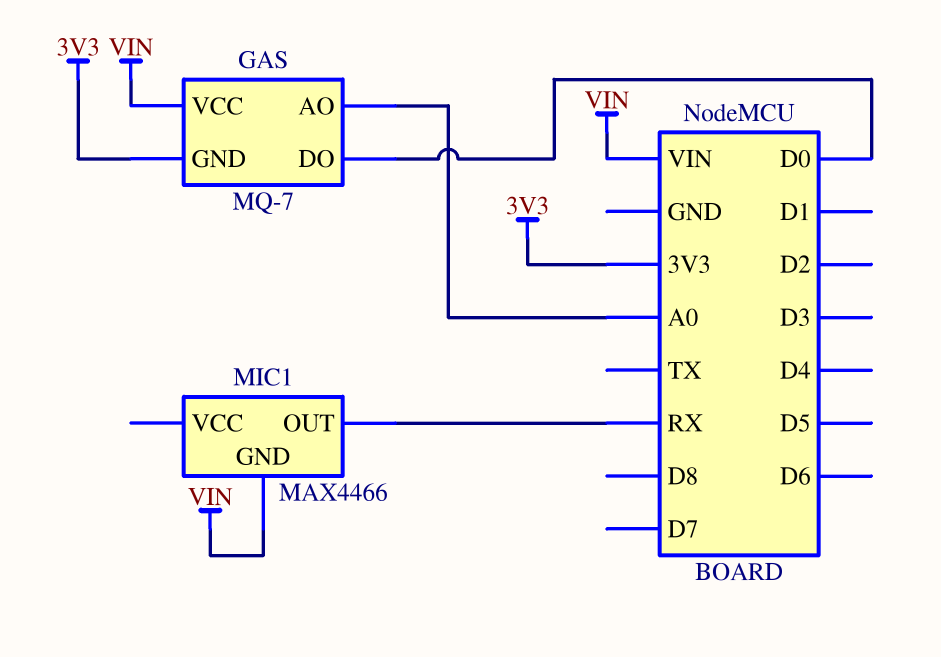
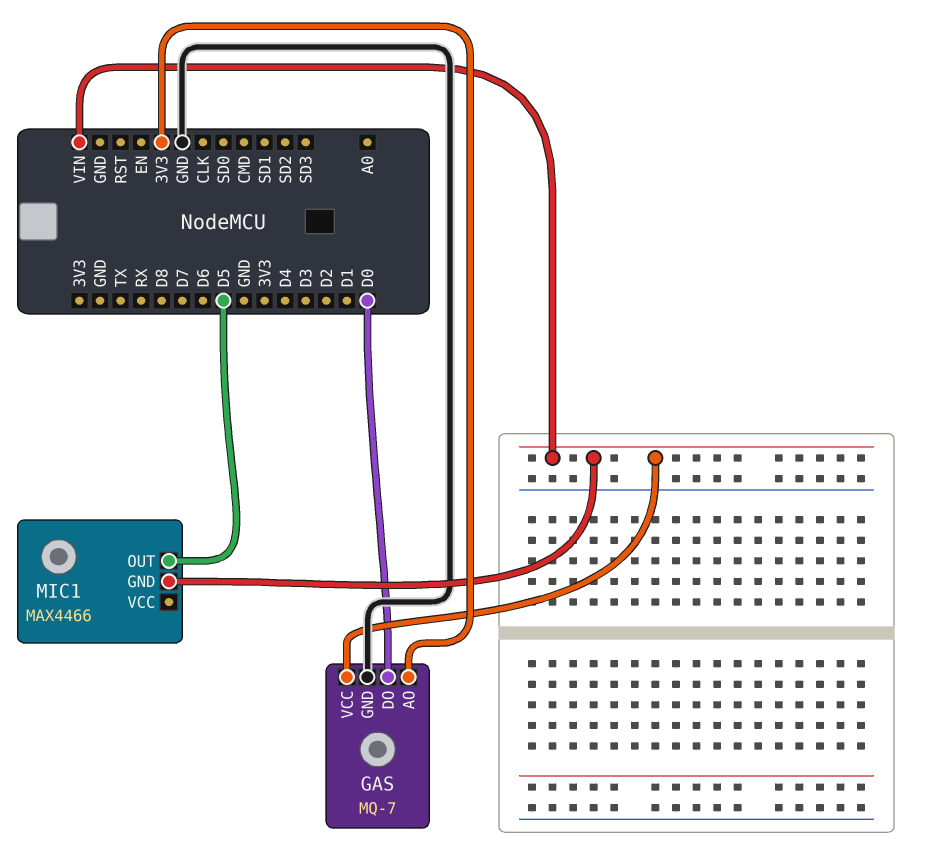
GAS pin AO: A0 -> 3V3
GAS pin GND: 3V3 -> GND
MIC1 pin OUT: RX -> D5

